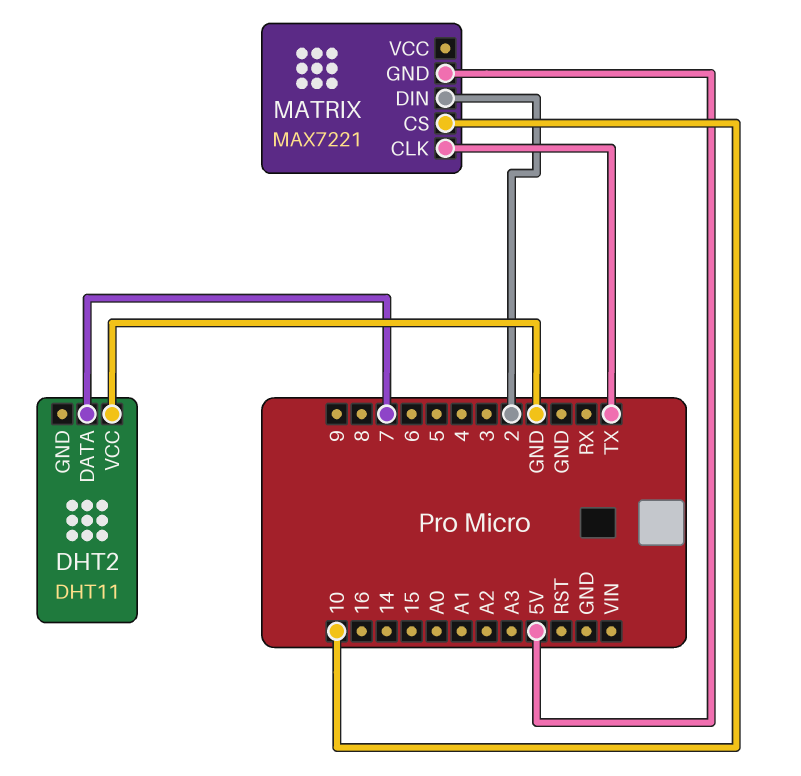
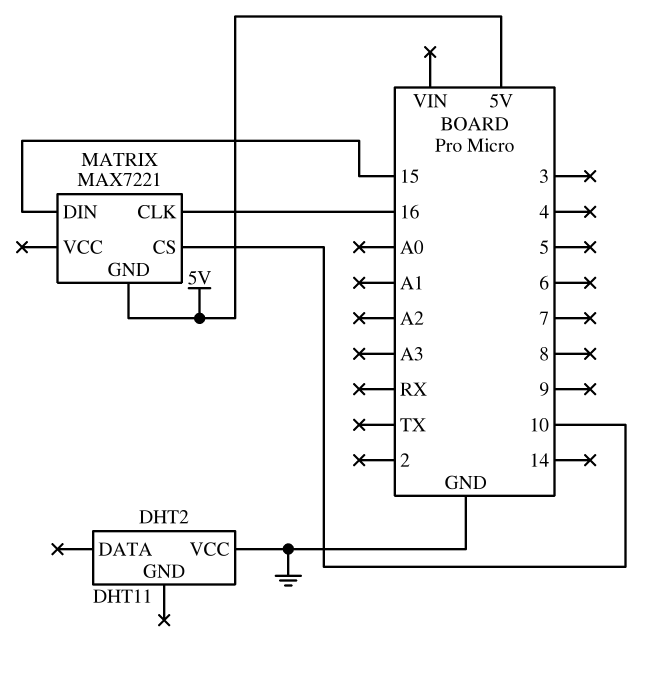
DHT2 pin DATA: 7 -> none
MATRIX pin CLK: TX -> 16
MATRIX pin DIN: 2 -> 15

